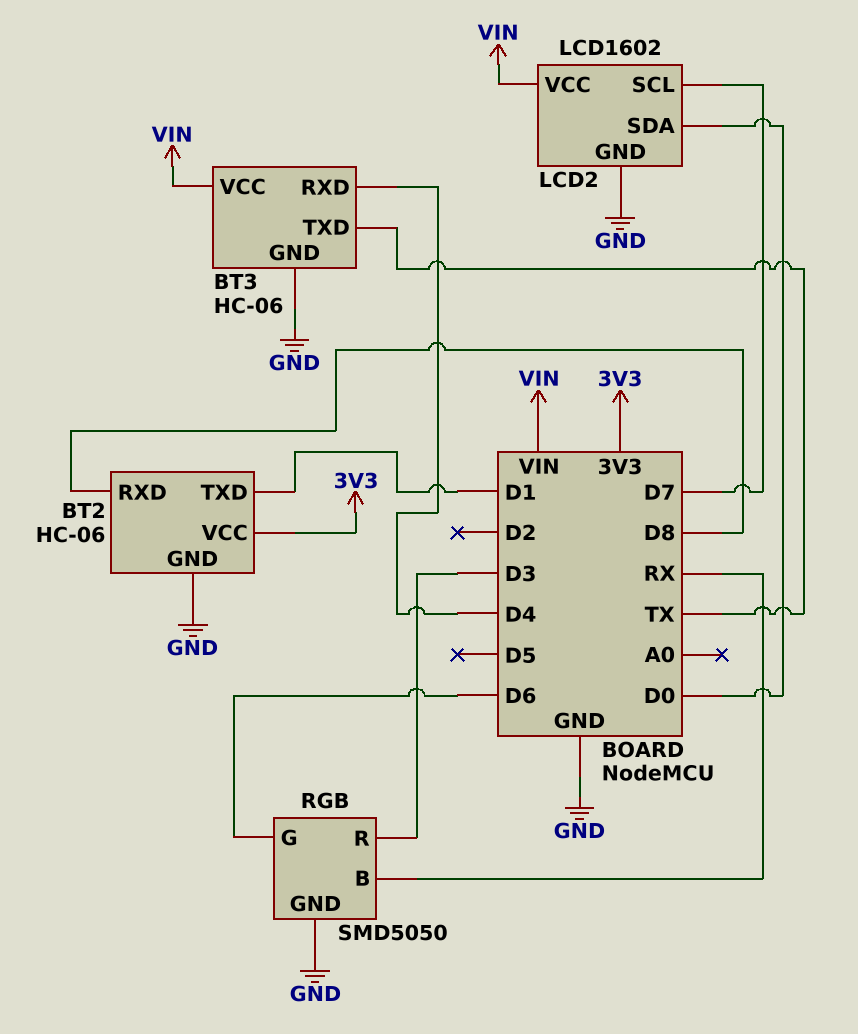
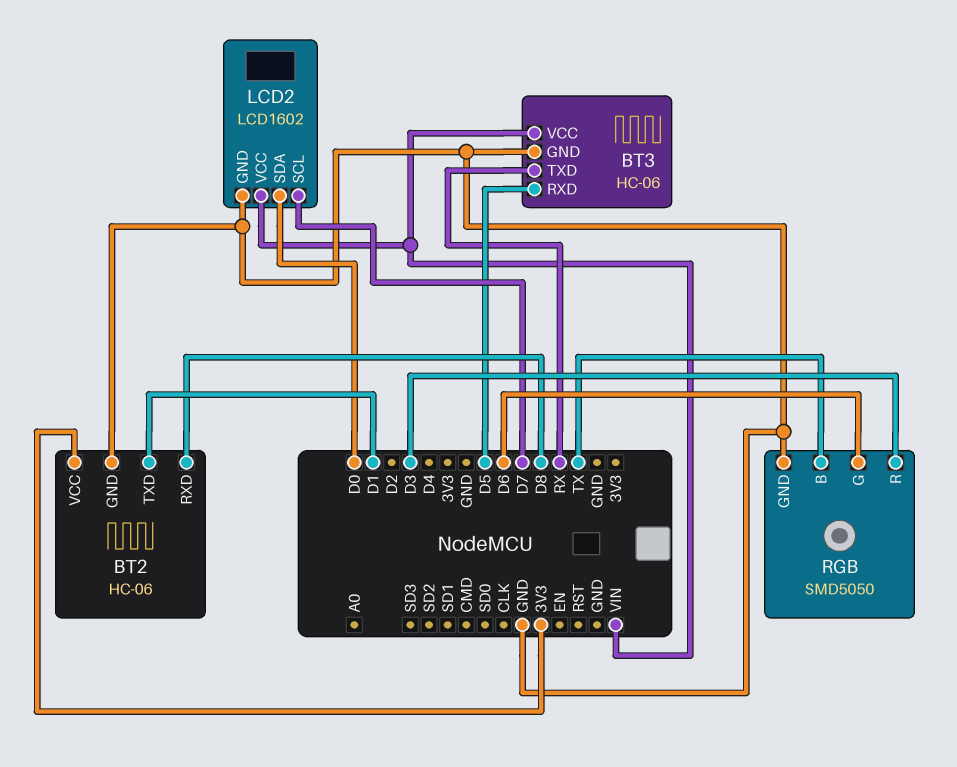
BT3 pin RXD: D4 -> D5
BT3 pin TXD: TX -> RX
RGB pin B: RX -> TX

